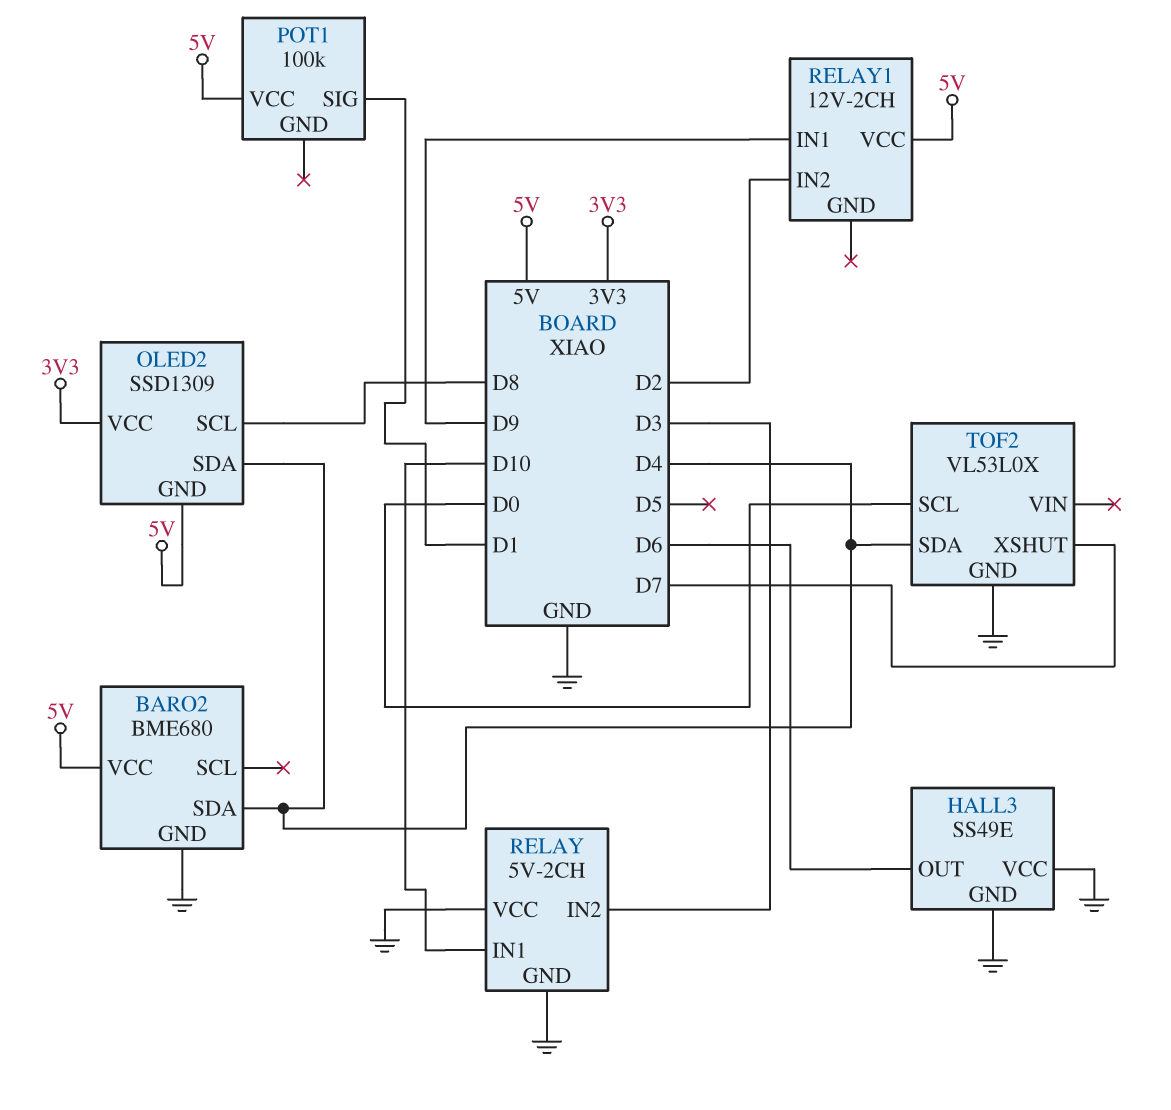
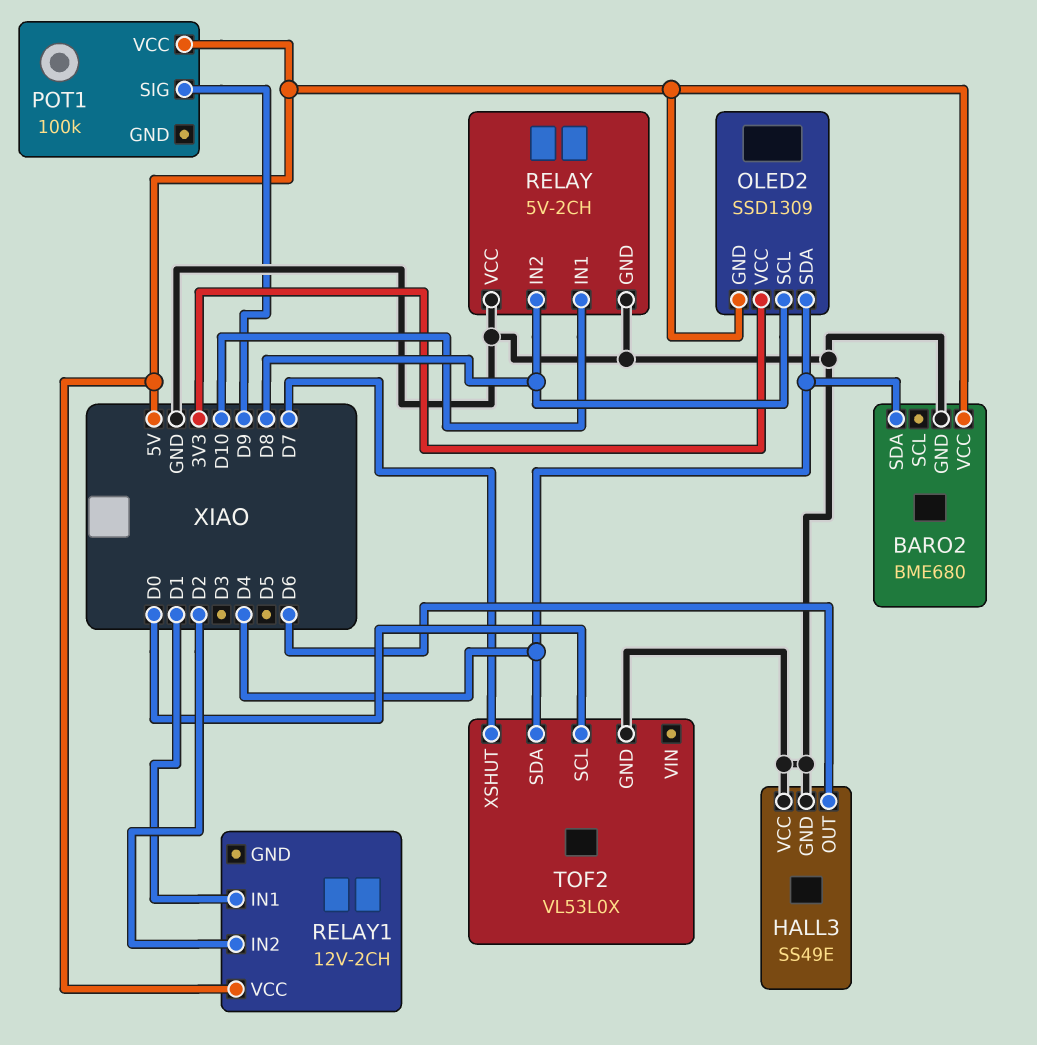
POT1 pin SIG: D1 -> D9
RELAY pin IN2: D3 -> D8
RELAY1 pin IN1: D9 -> D1

